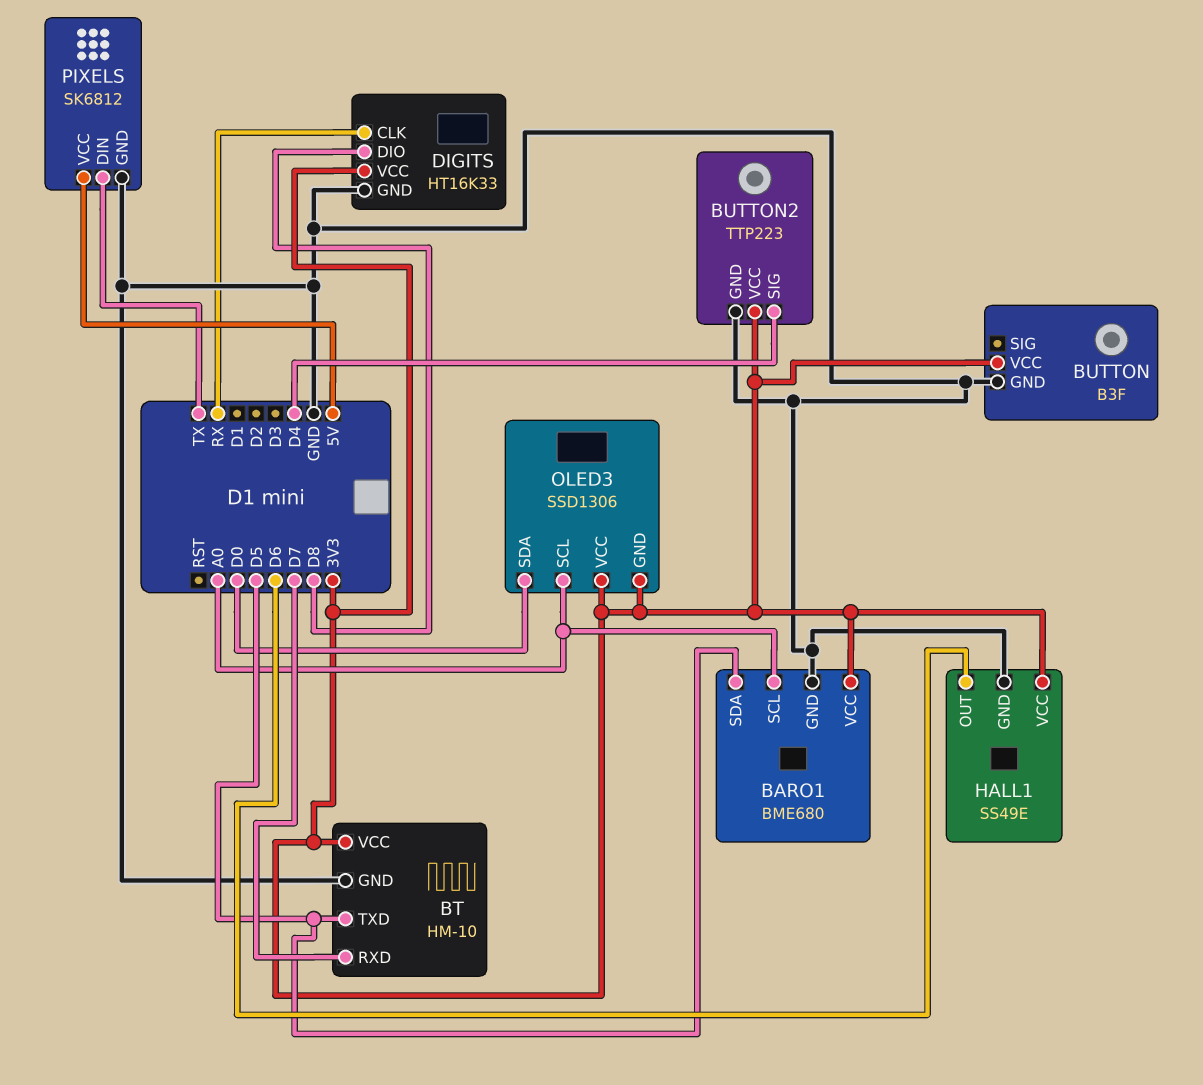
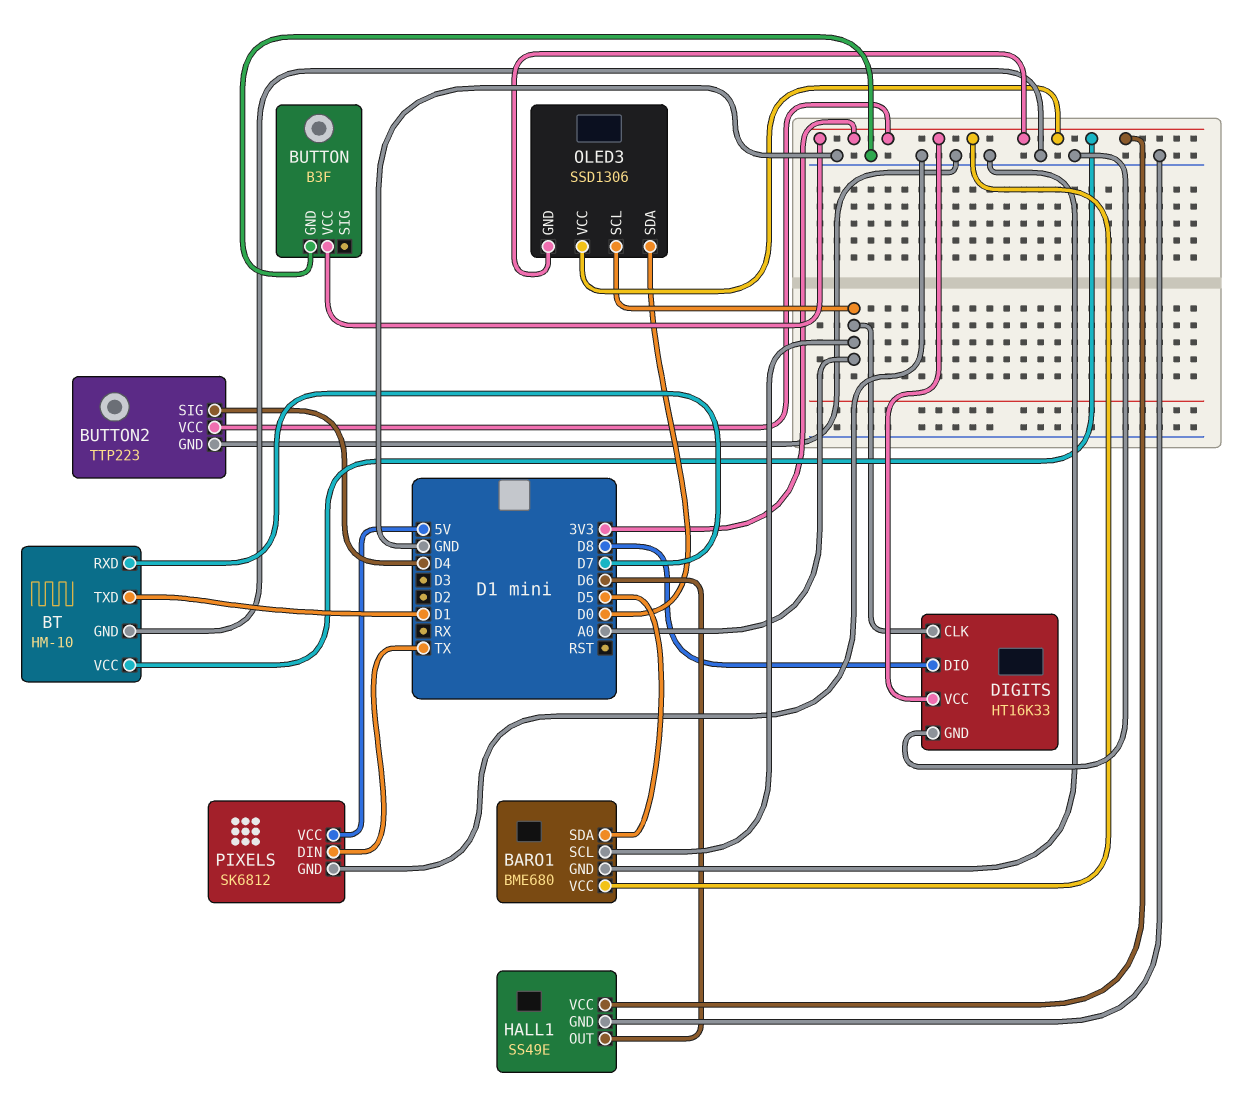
BT pin TXD: D5 -> D1
DIGITS pin CLK: RX -> A0

